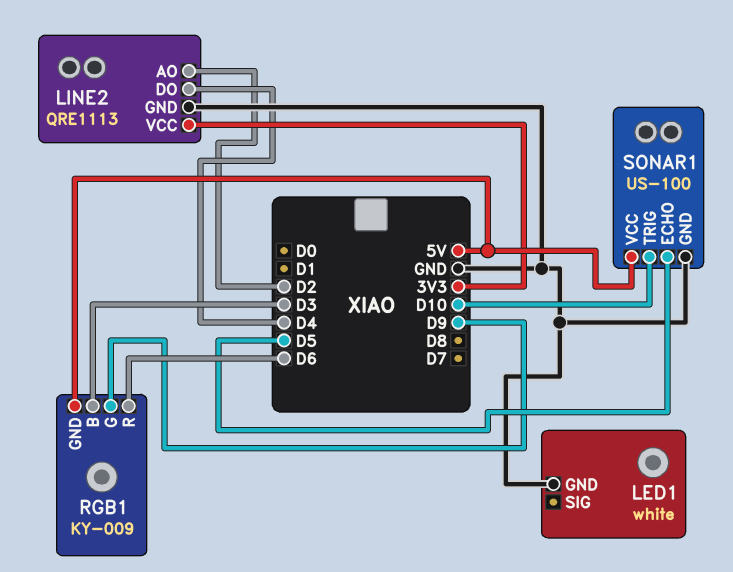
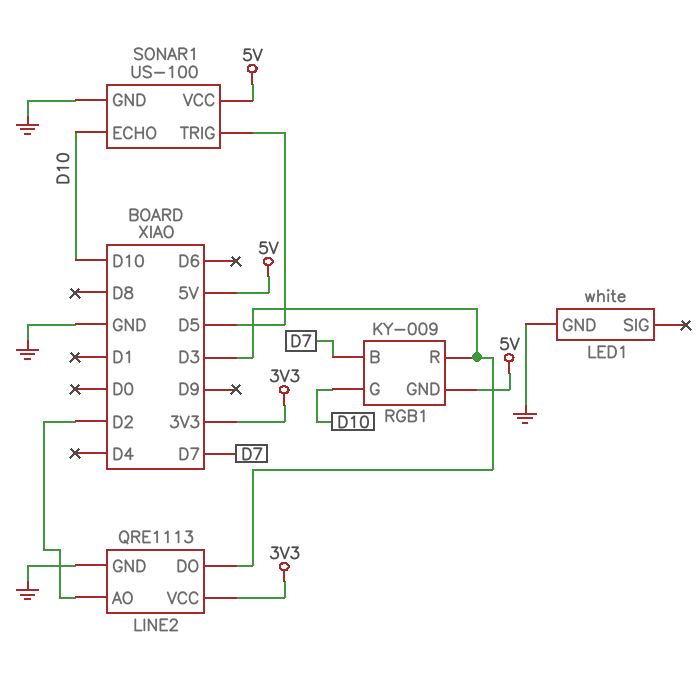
LINE2 pin DO: D4 -> D3
RGB1 pin B: D3 -> D7
RGB1 pin G: D9 -> D10
RGB1 pin R: D6 -> D3
SONAR1 pin ECHO: D5 -> D10
SONAR1 pin TRIG: D10 -> D5

